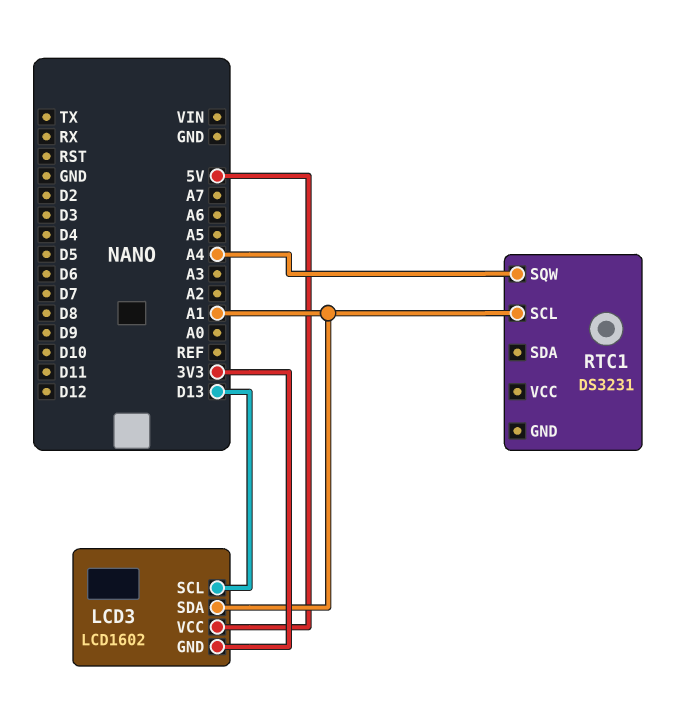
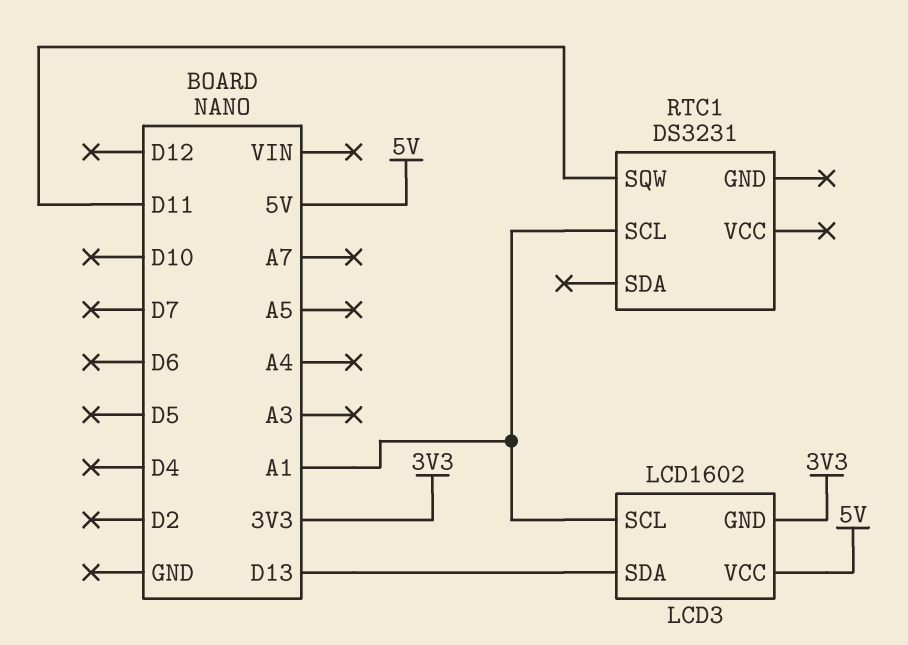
LCD3 pin SCL: D13 -> A1
LCD3 pin SDA: A1 -> D13
RTC1 pin SQW: A4 -> D11

